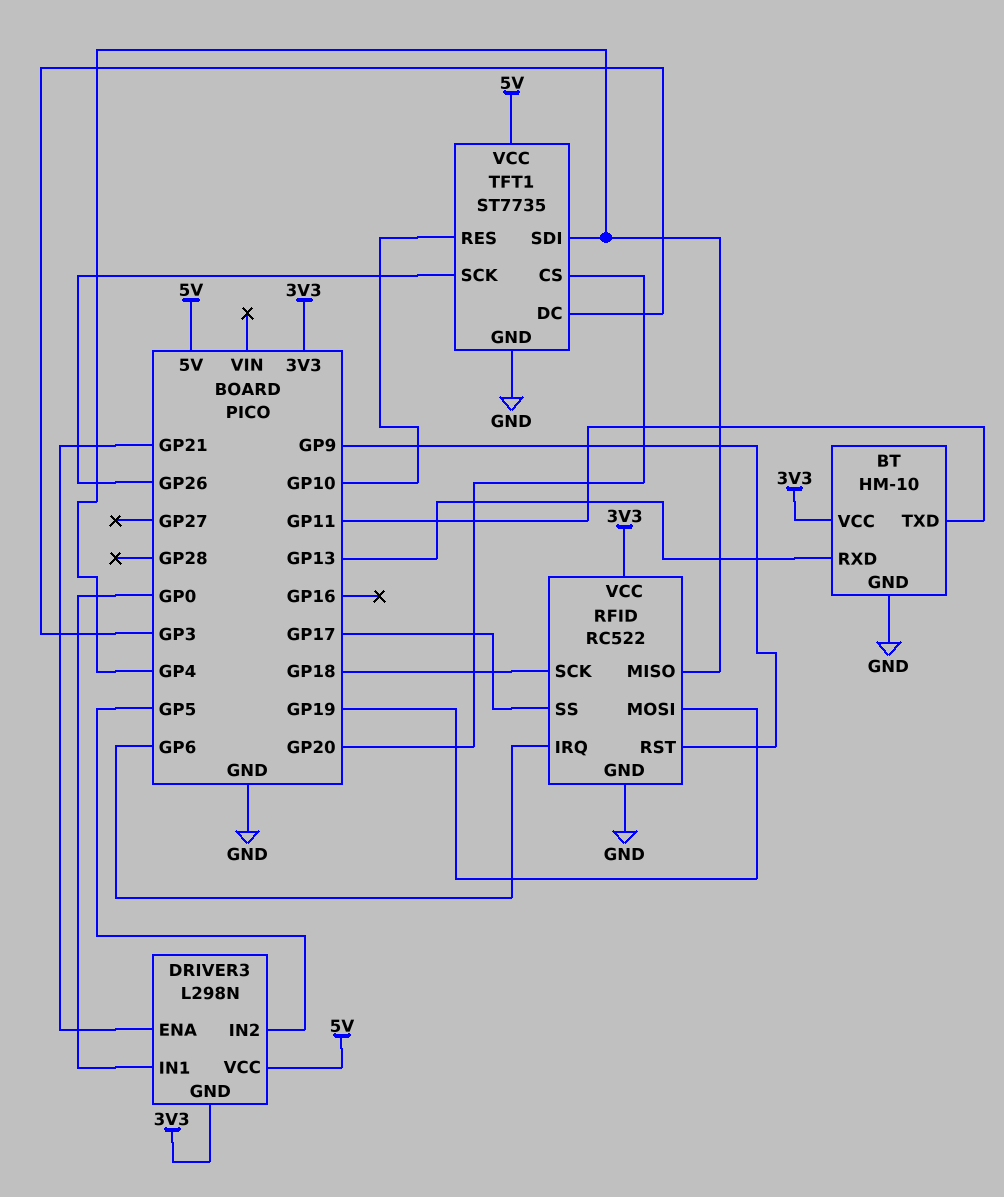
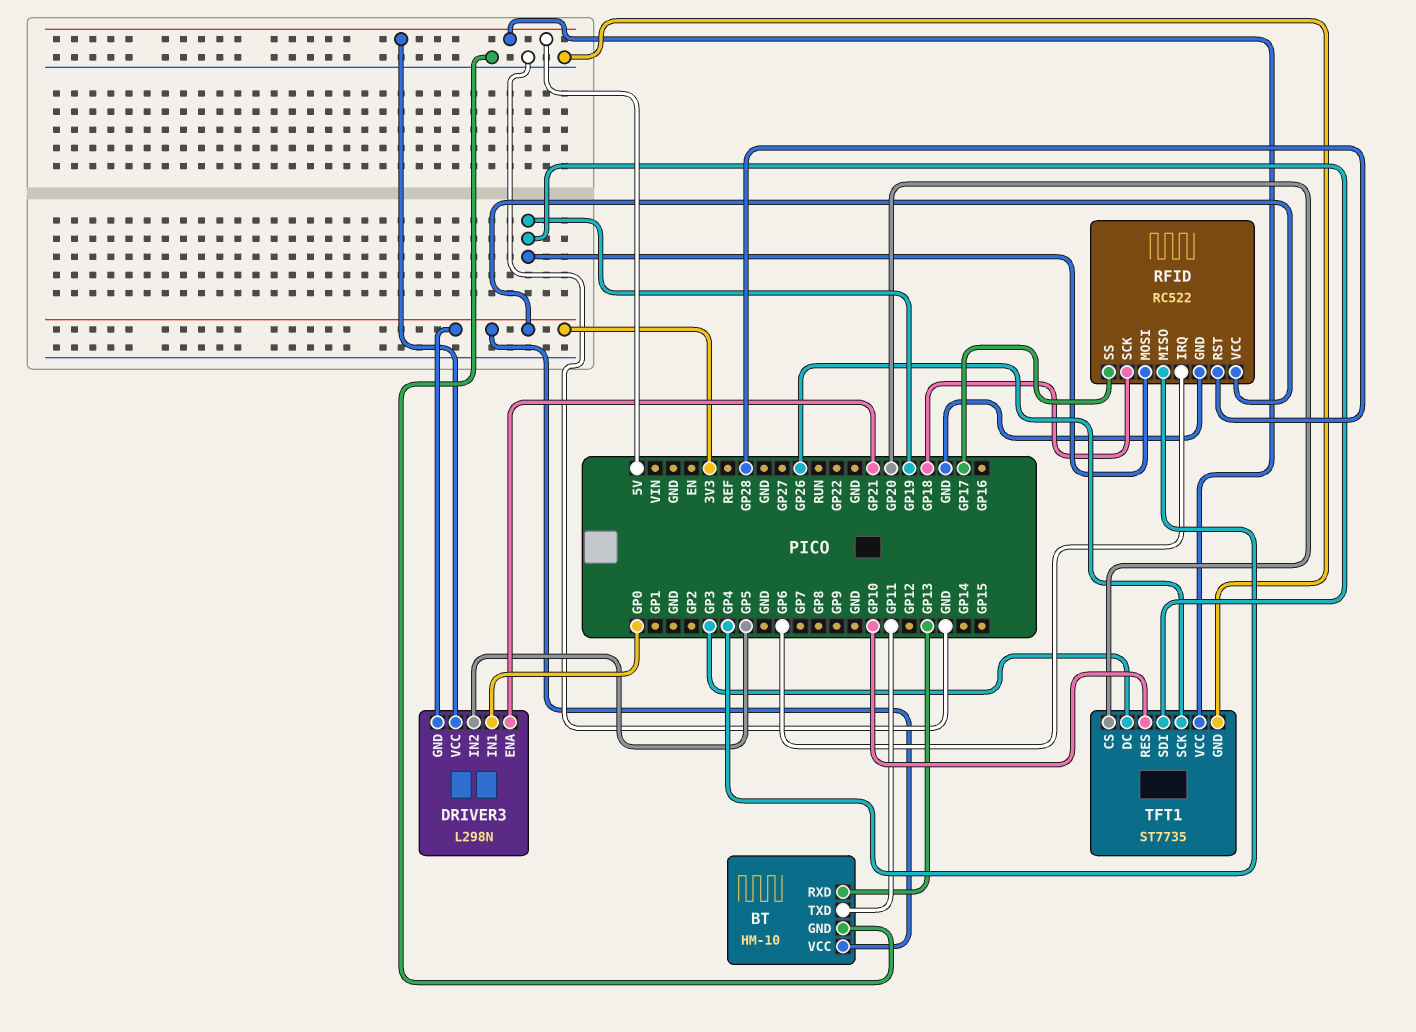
RFID pin RST: GP9 -> GP28
TFT1 pin SDI: GP4 -> GP19

